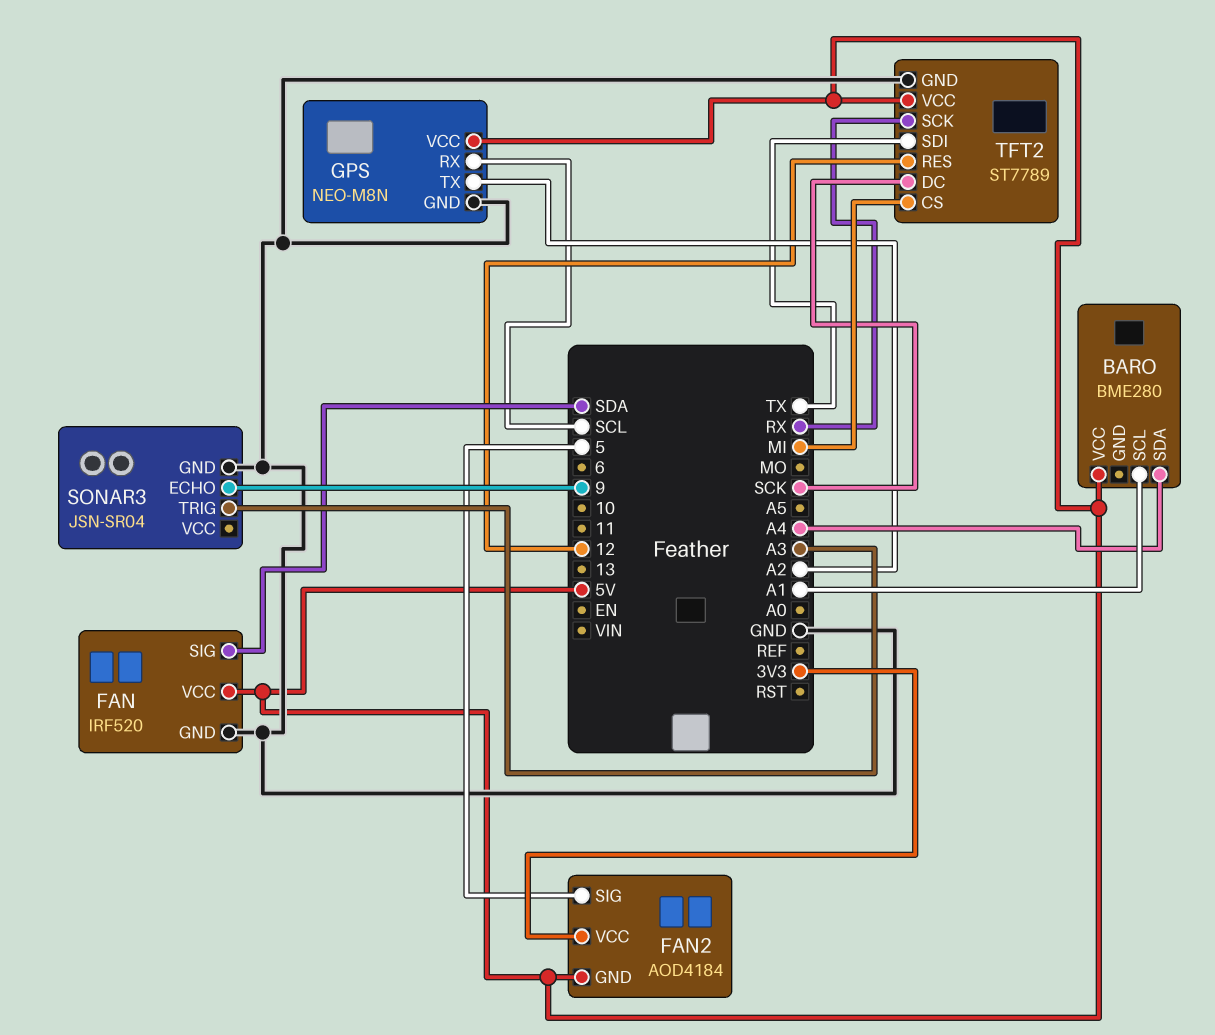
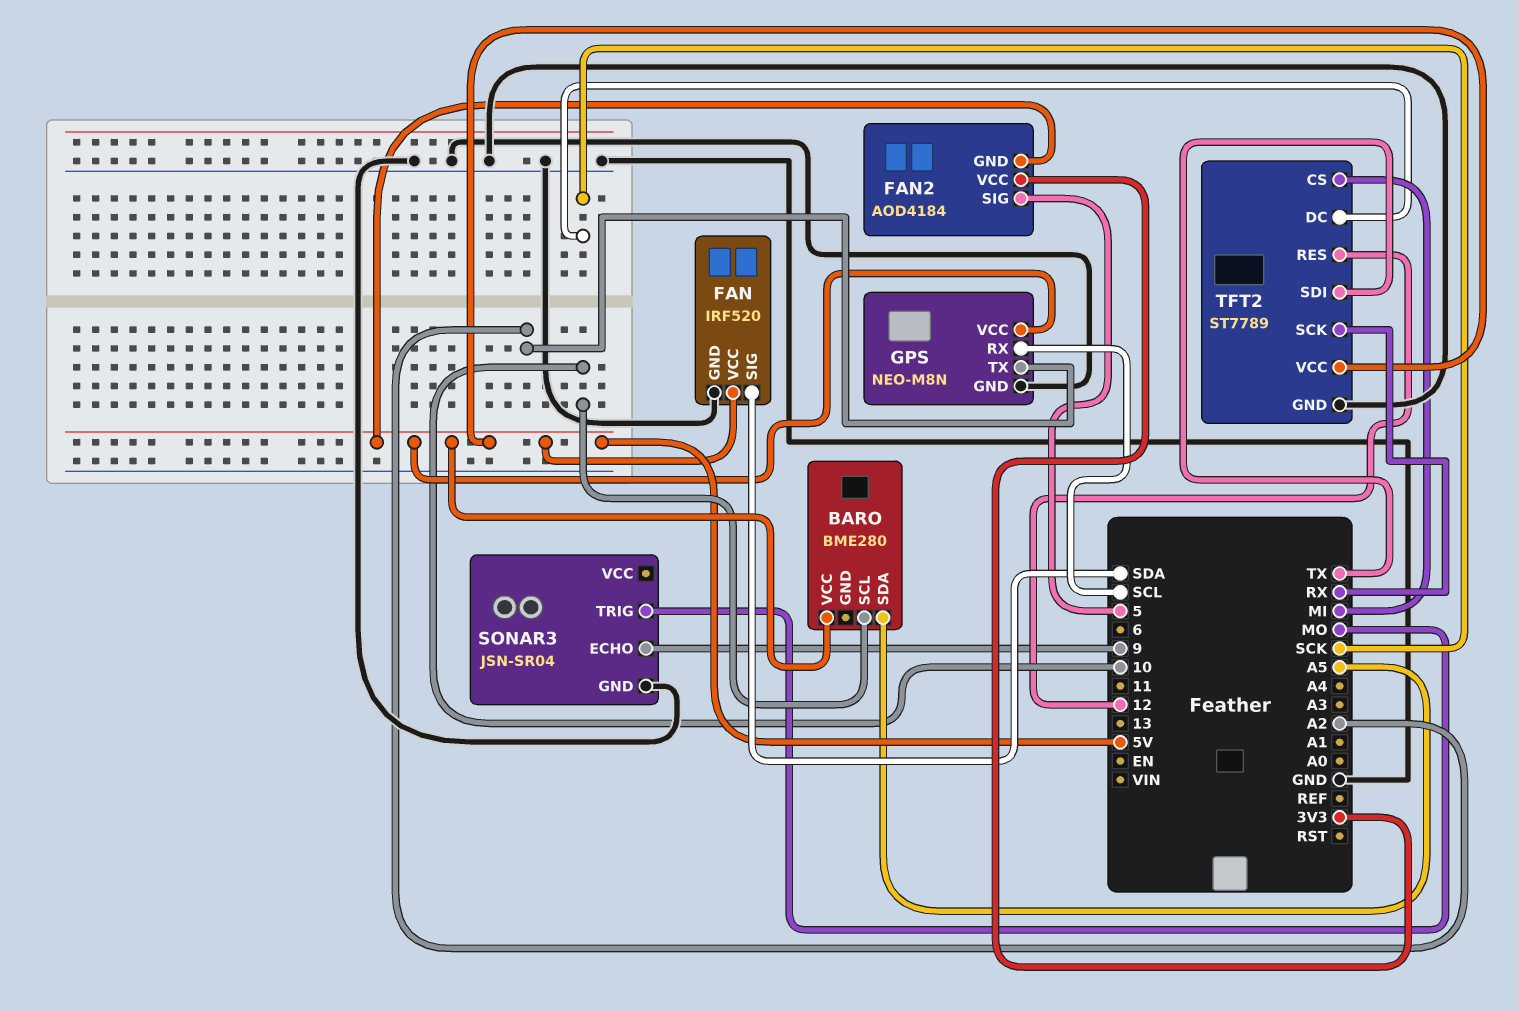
BARO pin SCL: A1 -> 10
BARO pin SDA: A4 -> A5
SONAR3 pin TRIG: A3 -> MO

